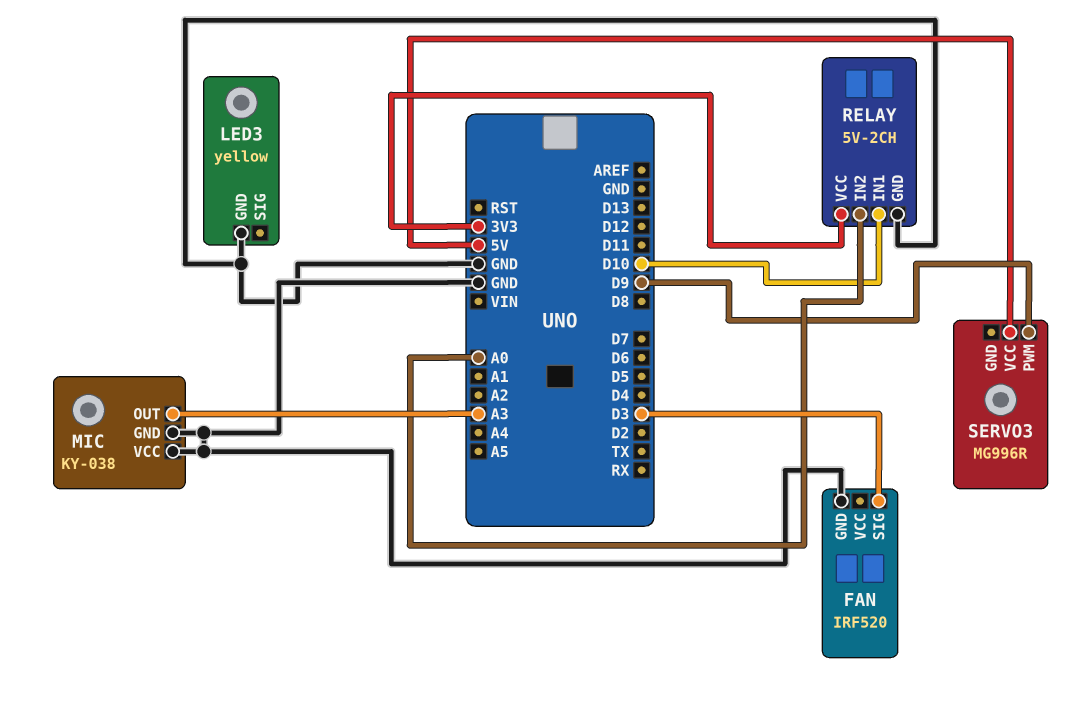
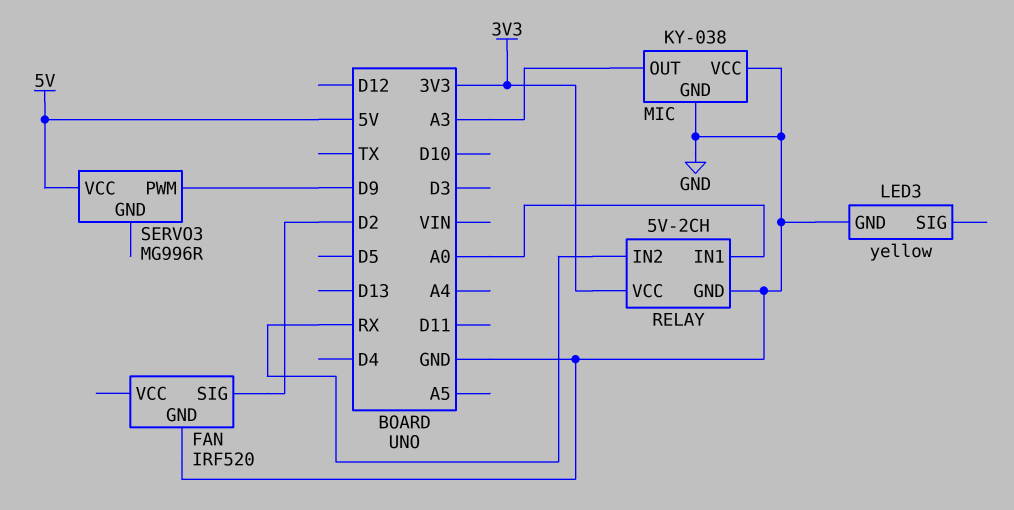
FAN pin SIG: D3 -> D2
RELAY pin IN1: D10 -> A0
RELAY pin IN2: A0 -> RX

